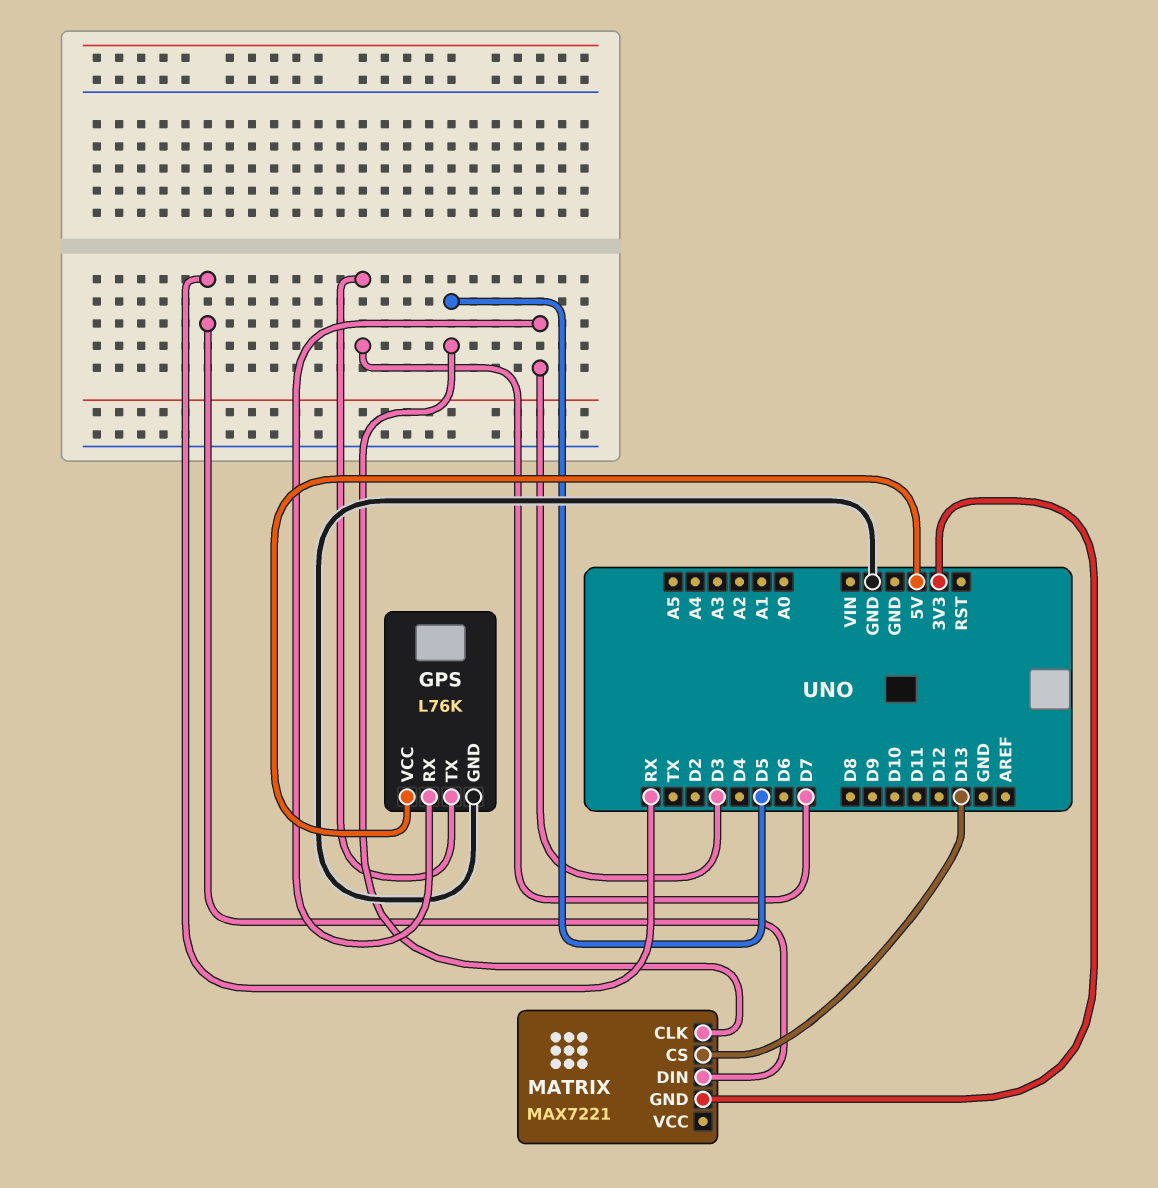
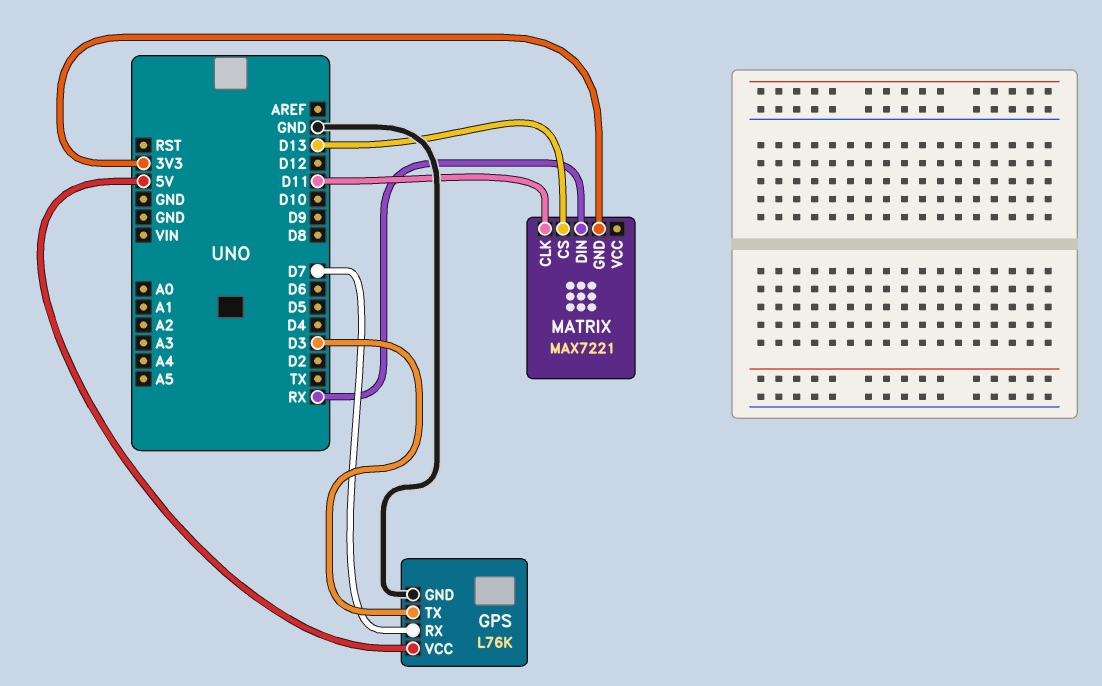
GPS pin RX: D3 -> D7
GPS pin TX: D7 -> D3
MATRIX pin CLK: D5 -> D11

